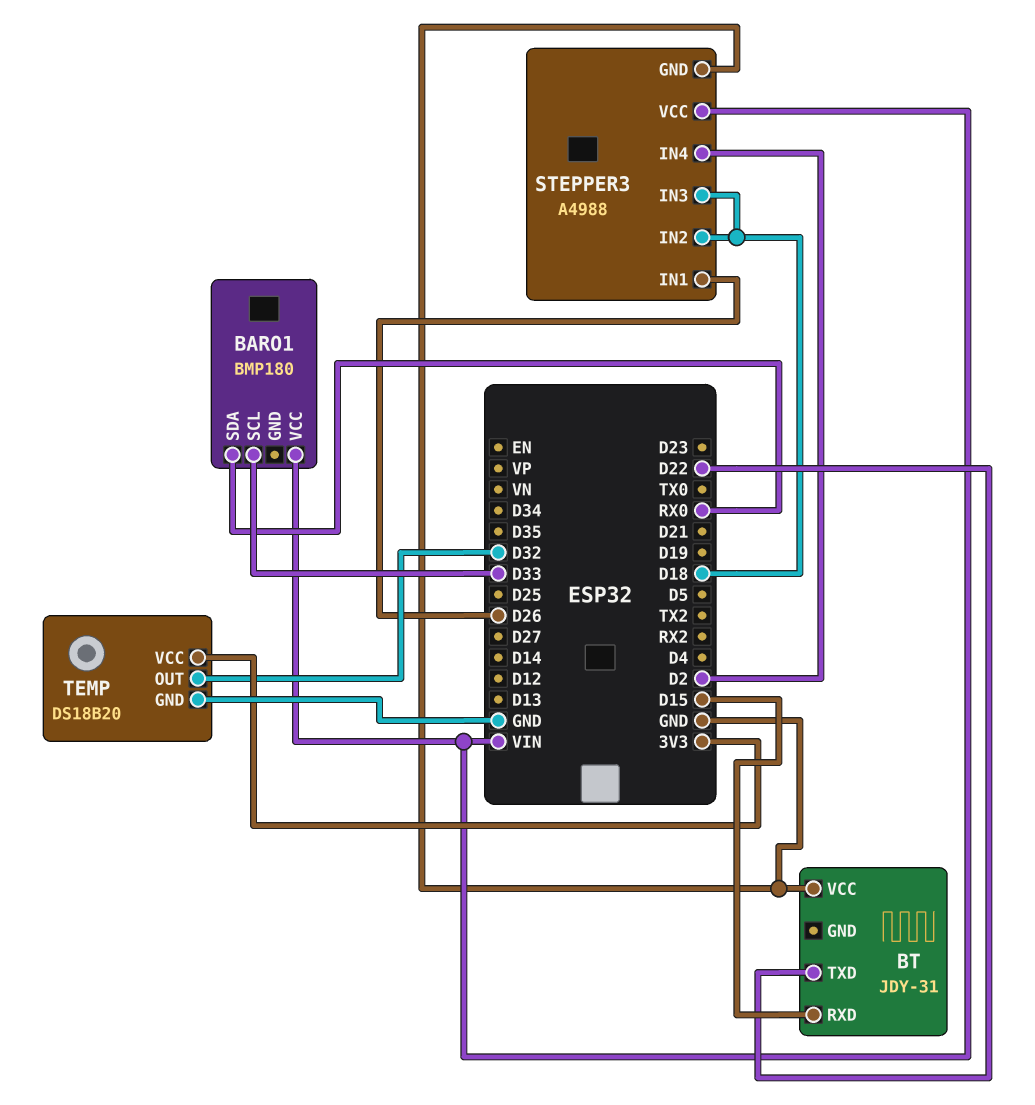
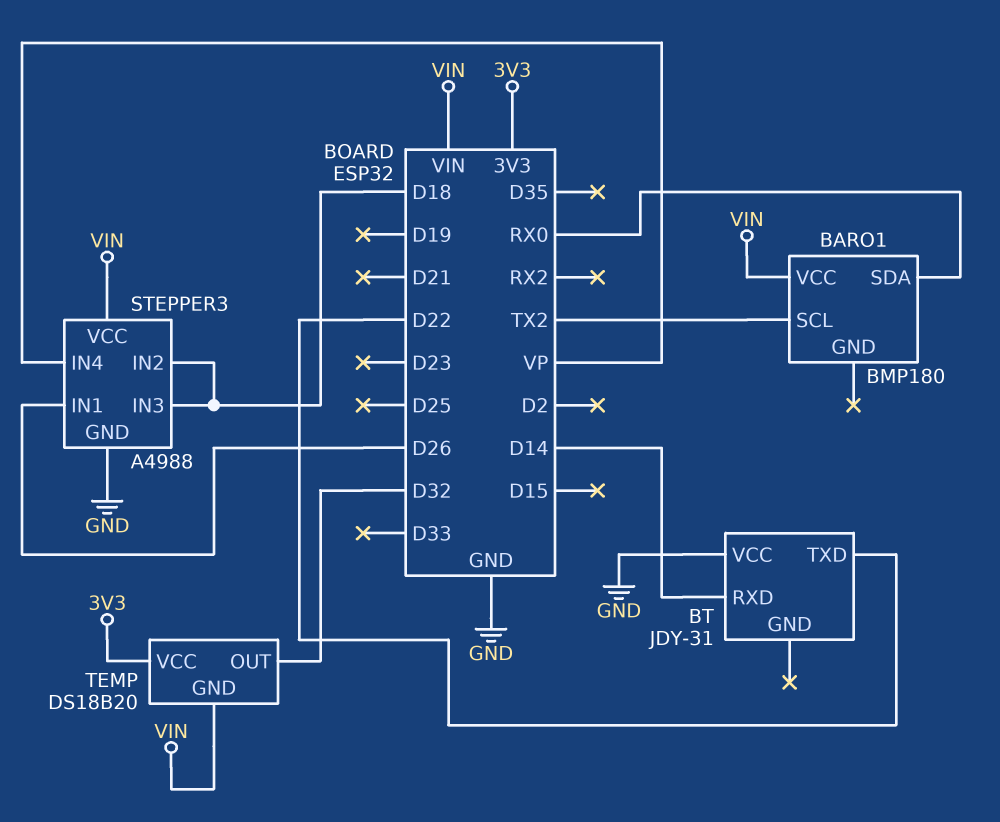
BARO1 pin SCL: D33 -> TX2
BT pin RXD: D15 -> D14
STEPPER3 pin IN4: D2 -> VP
TEMP pin GND: GND -> VIN

